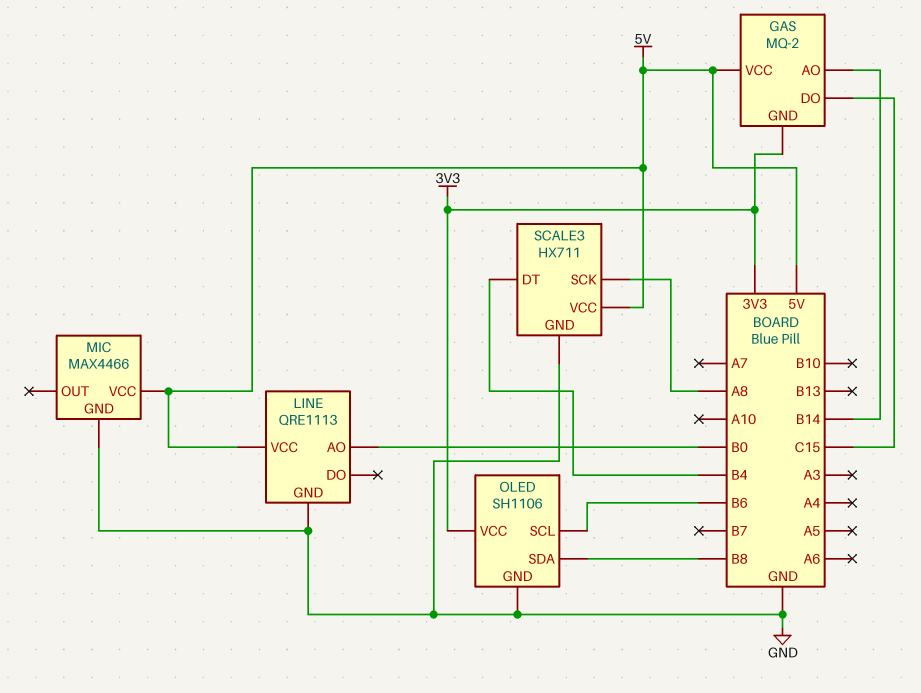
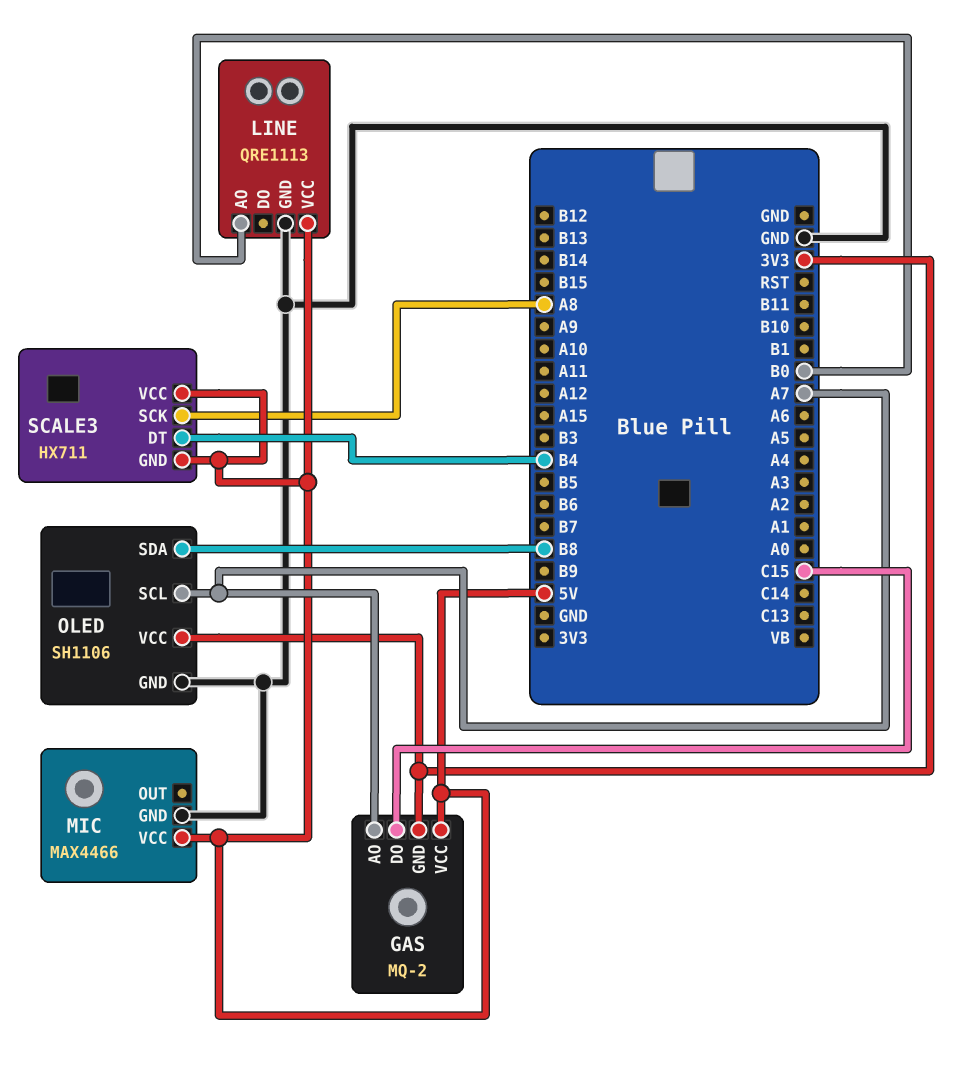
GAS pin AO: B14 -> A7
OLED pin SCL: B6 -> A7
SCALE3 pin GND: GND -> 5V

